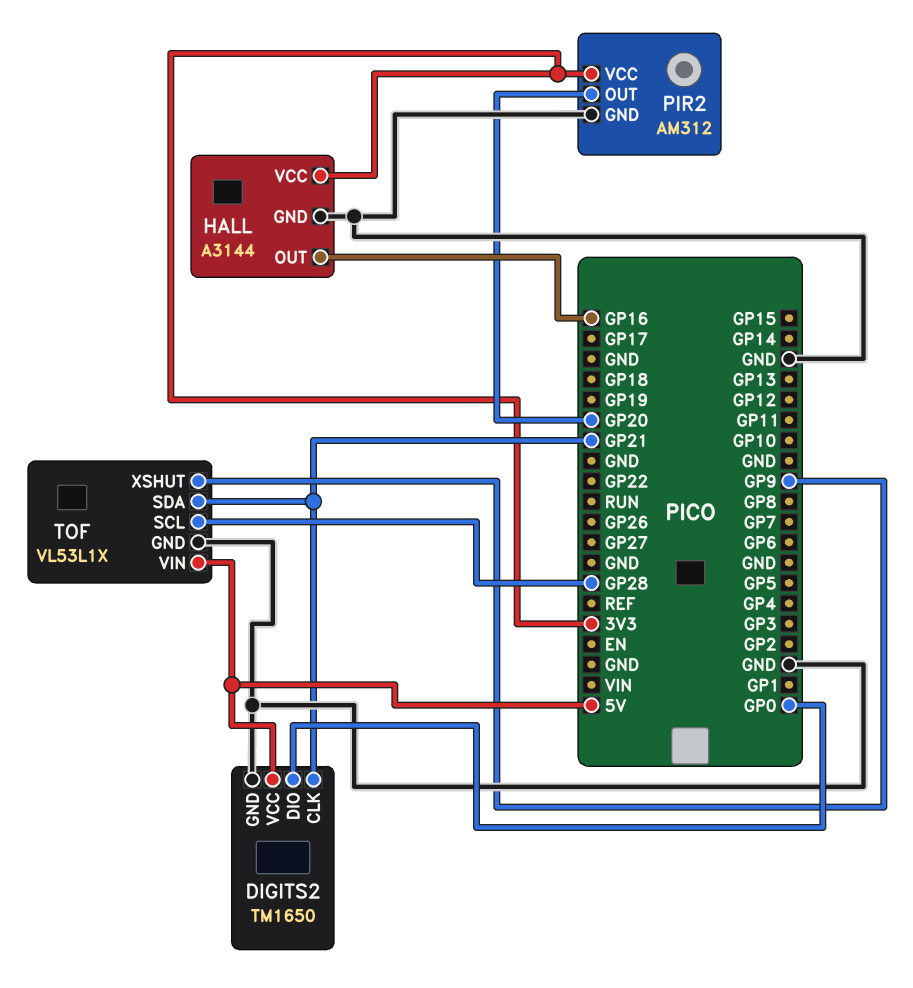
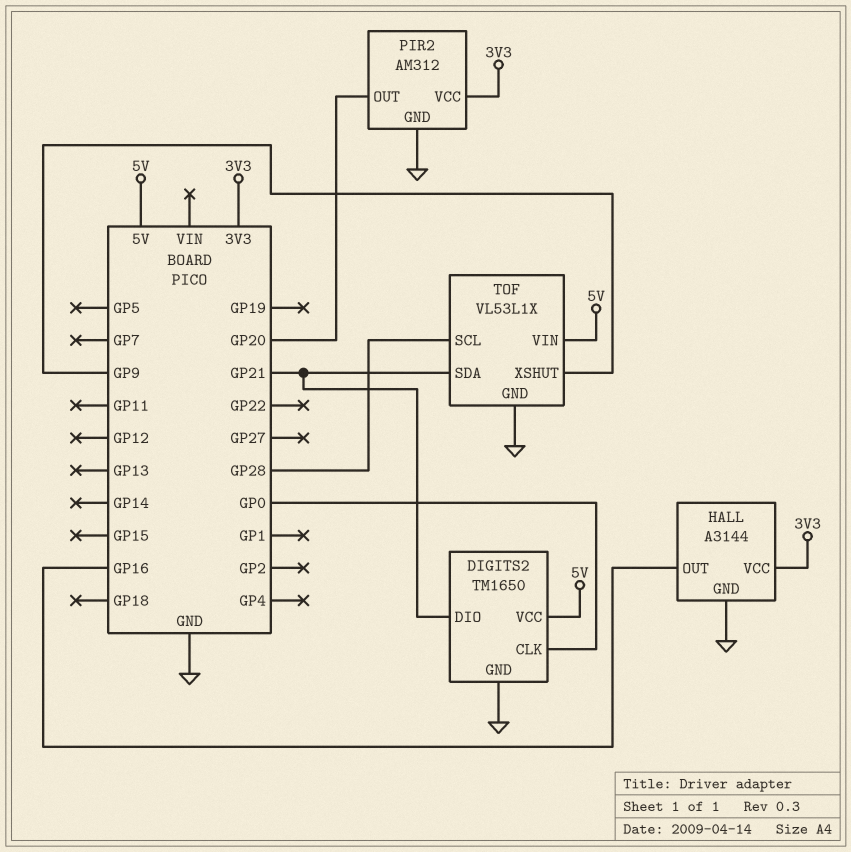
DIGITS2 pin CLK: GP21 -> GP0
DIGITS2 pin DIO: GP0 -> GP21

